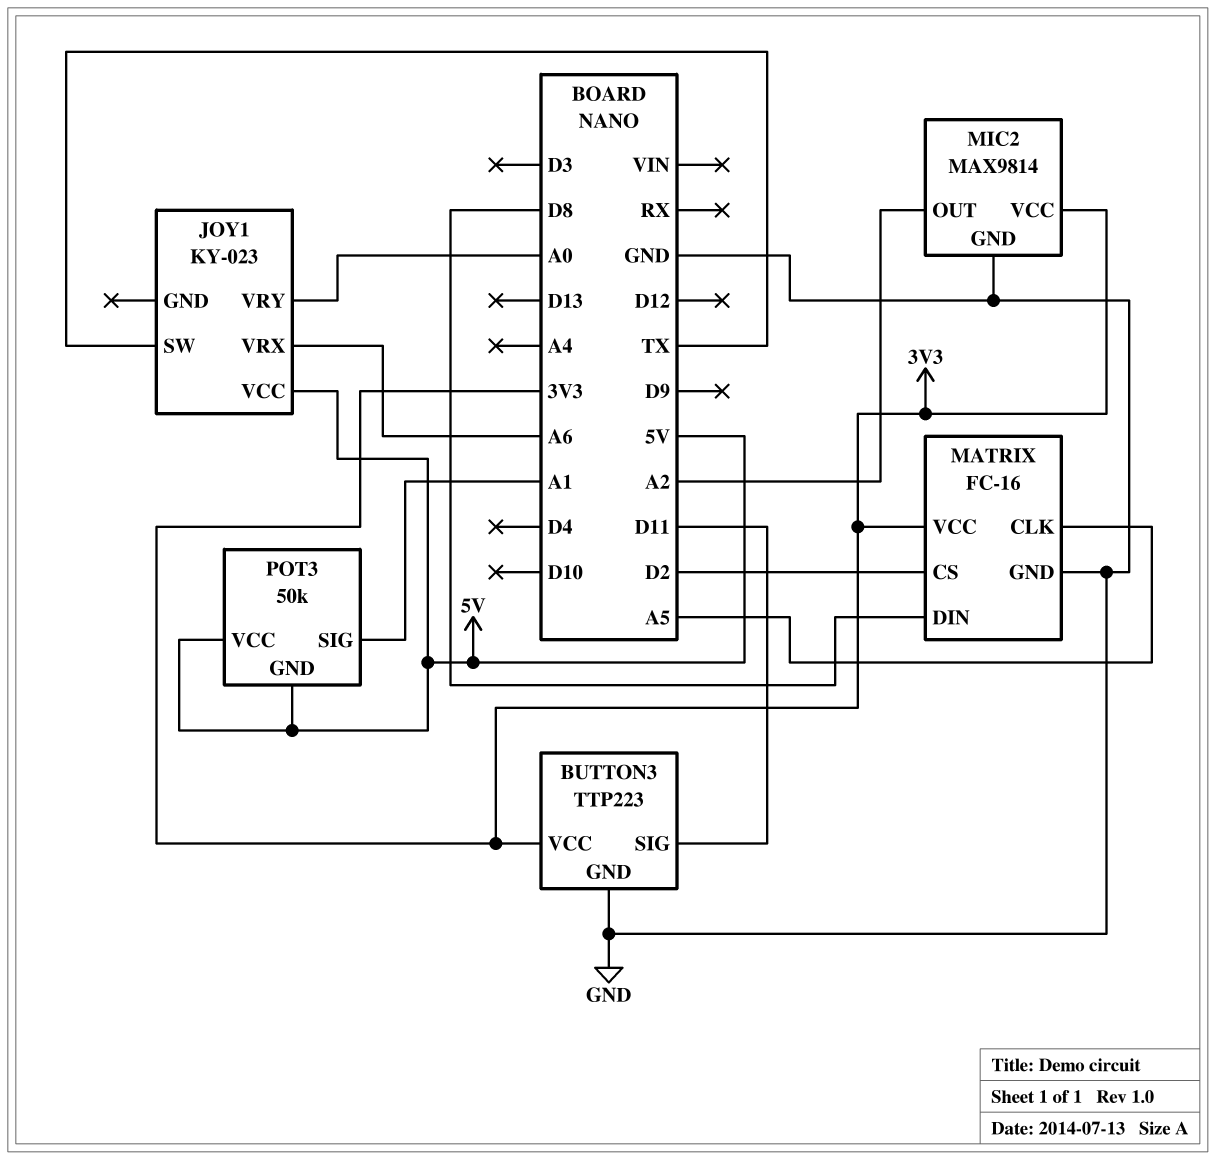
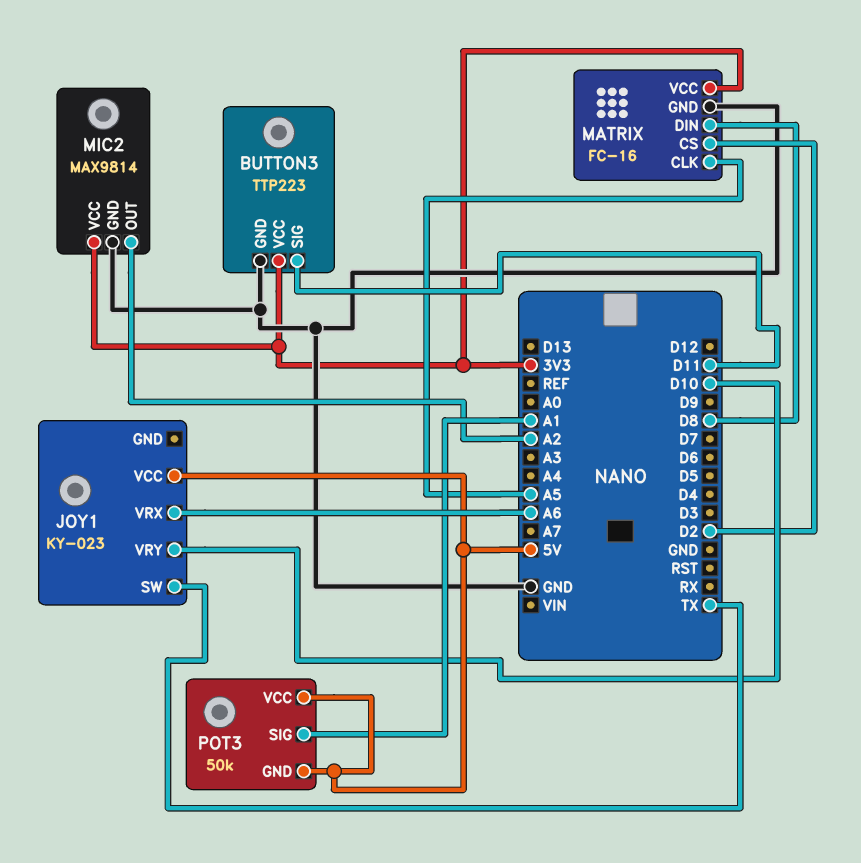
JOY1 pin VRY: A0 -> D10

